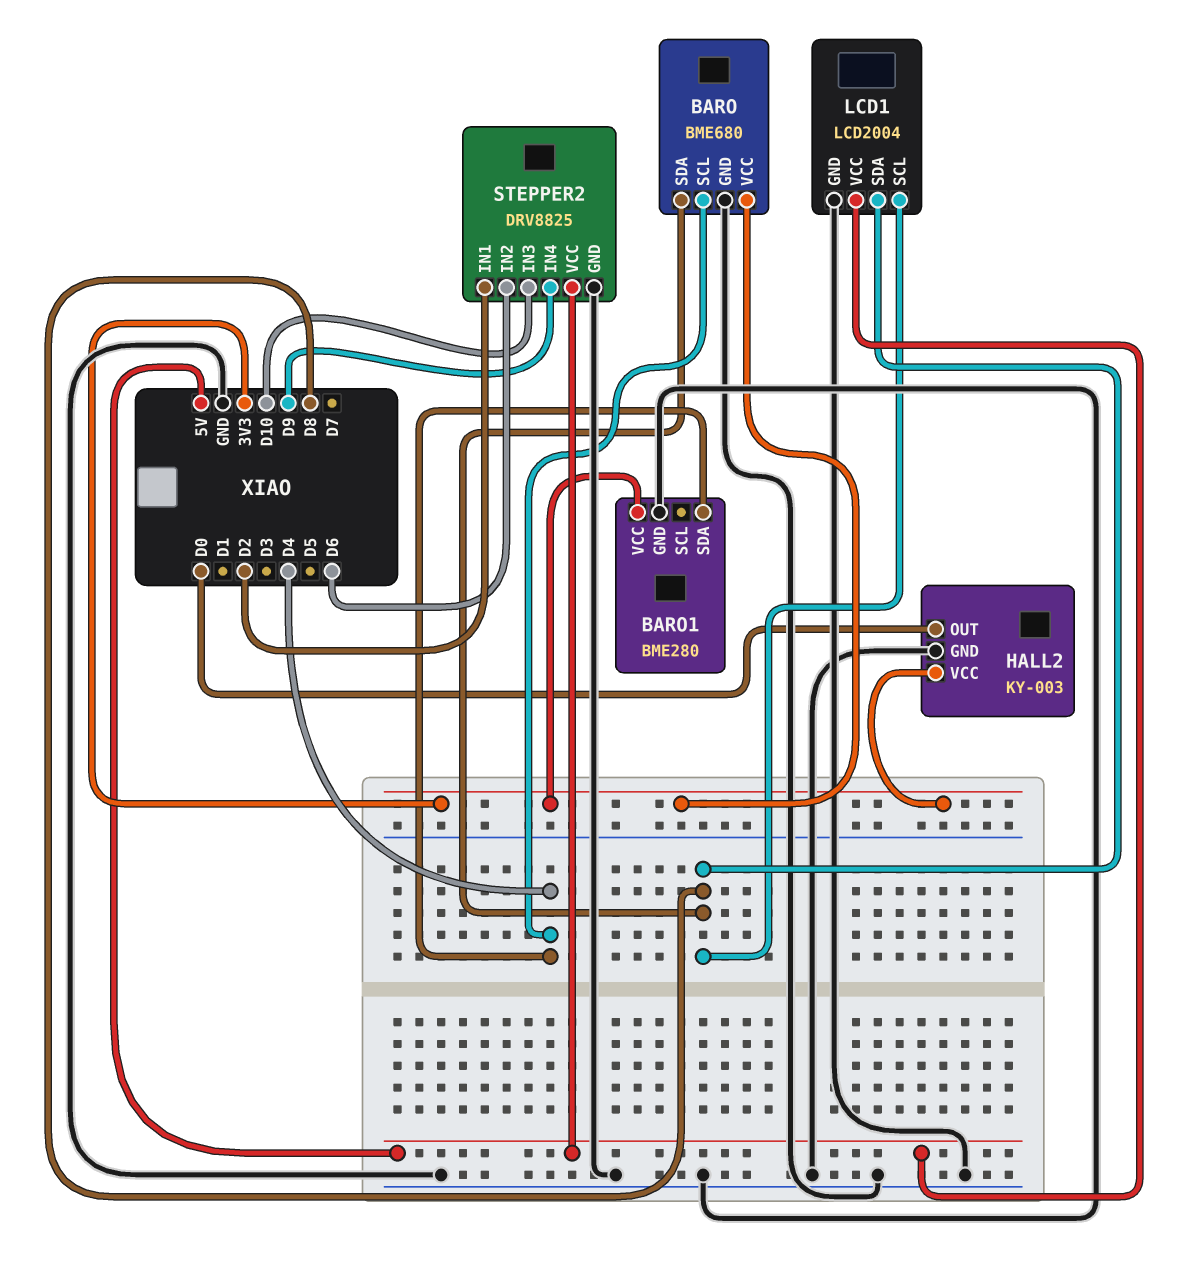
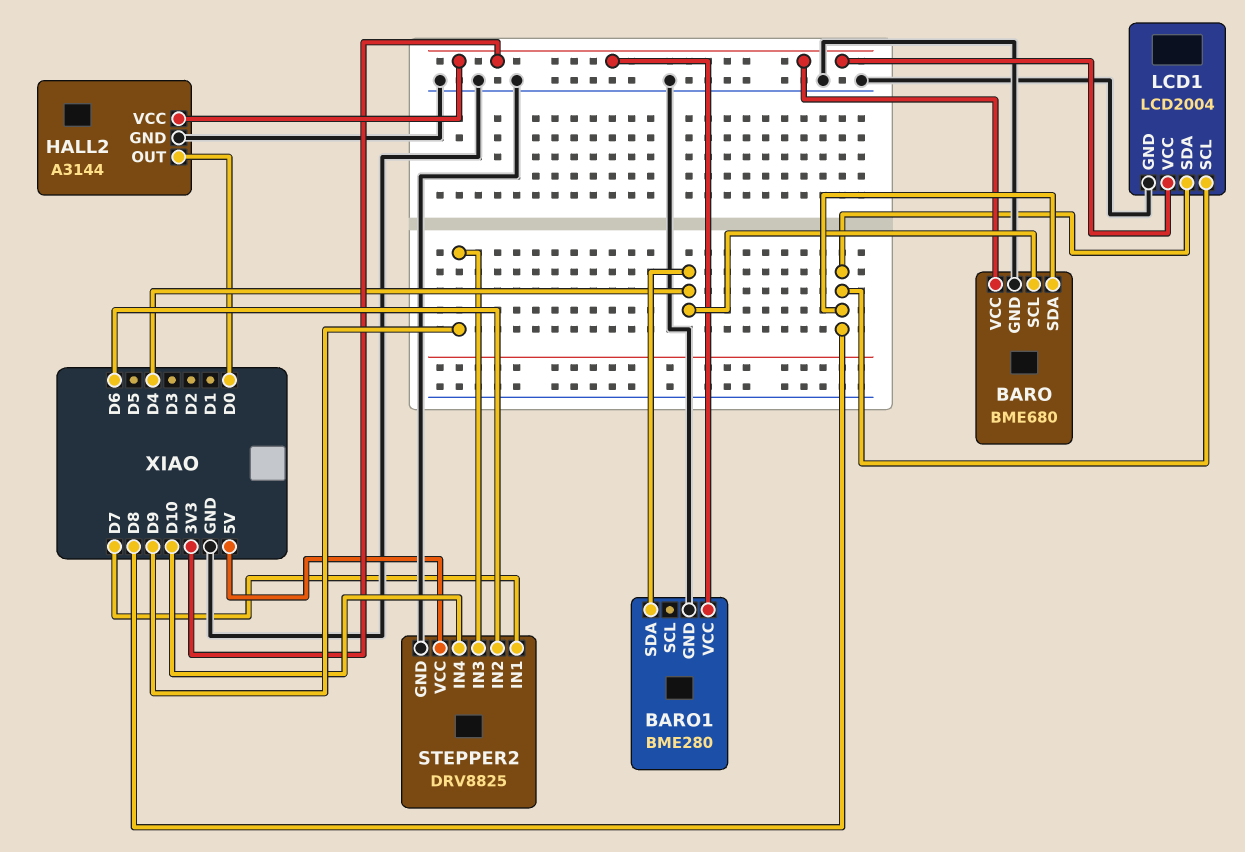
HALL2: KY-003 -> A3144
LCD1 pin VCC: 5V -> 3V3
STEPPER2 pin IN1: D2 -> D7
STEPPER2 pin IN3: D10 -> D9
STEPPER2 pin IN4: D9 -> D10

